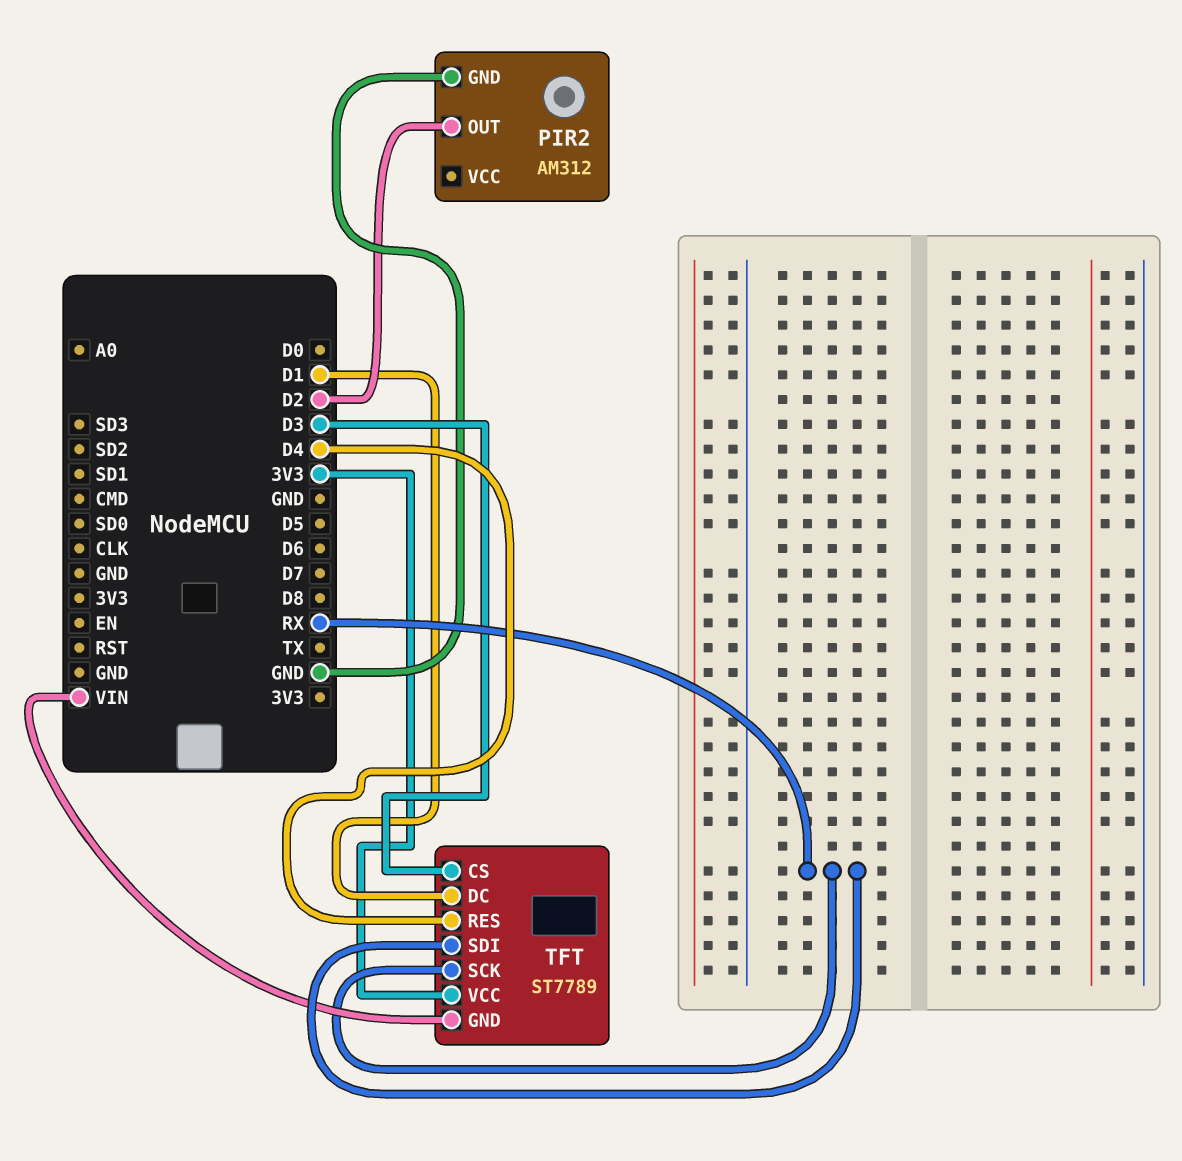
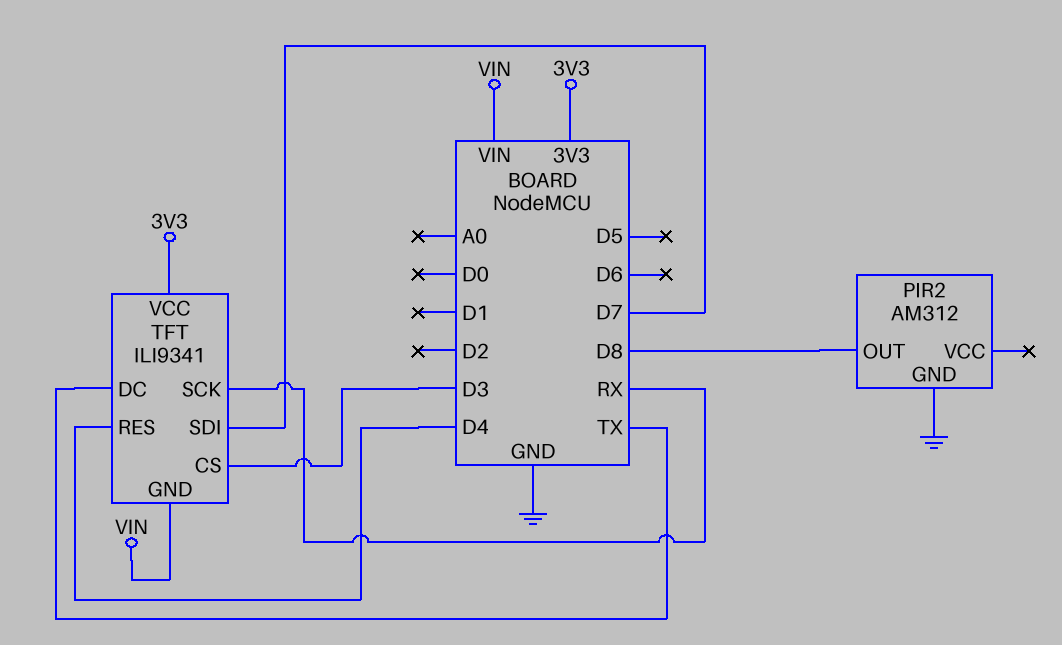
PIR2 pin OUT: D2 -> D8
TFT: ST7789 -> ILI9341
TFT pin DC: D1 -> TX
TFT pin SDI: RX -> D7

